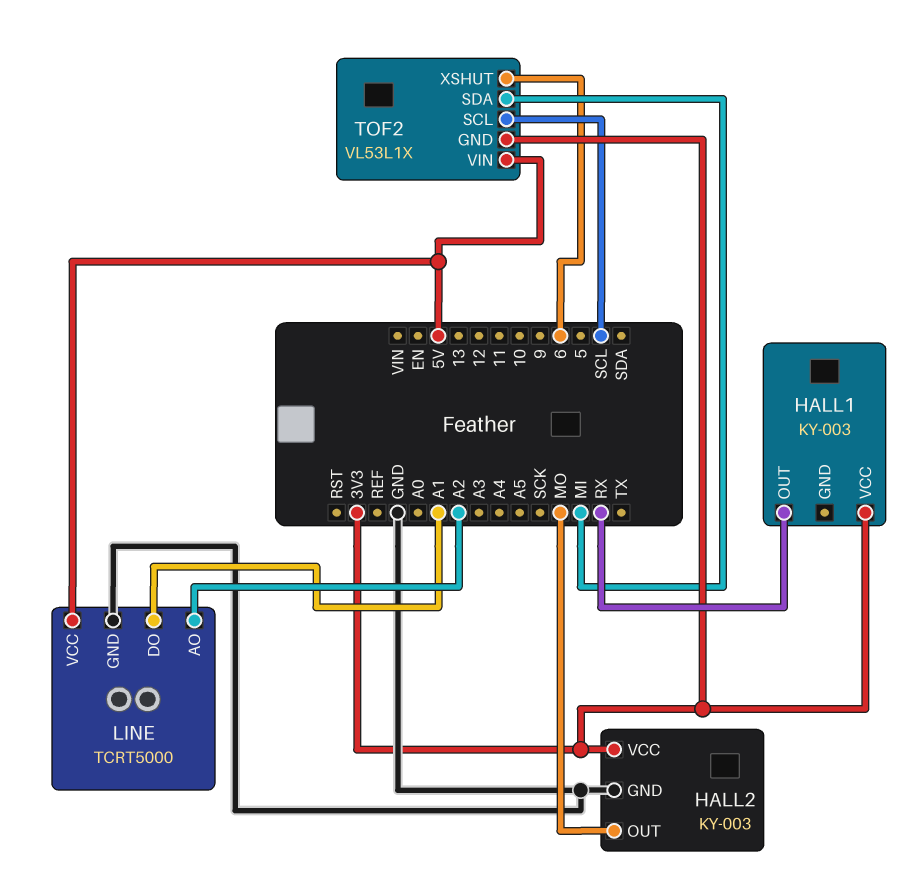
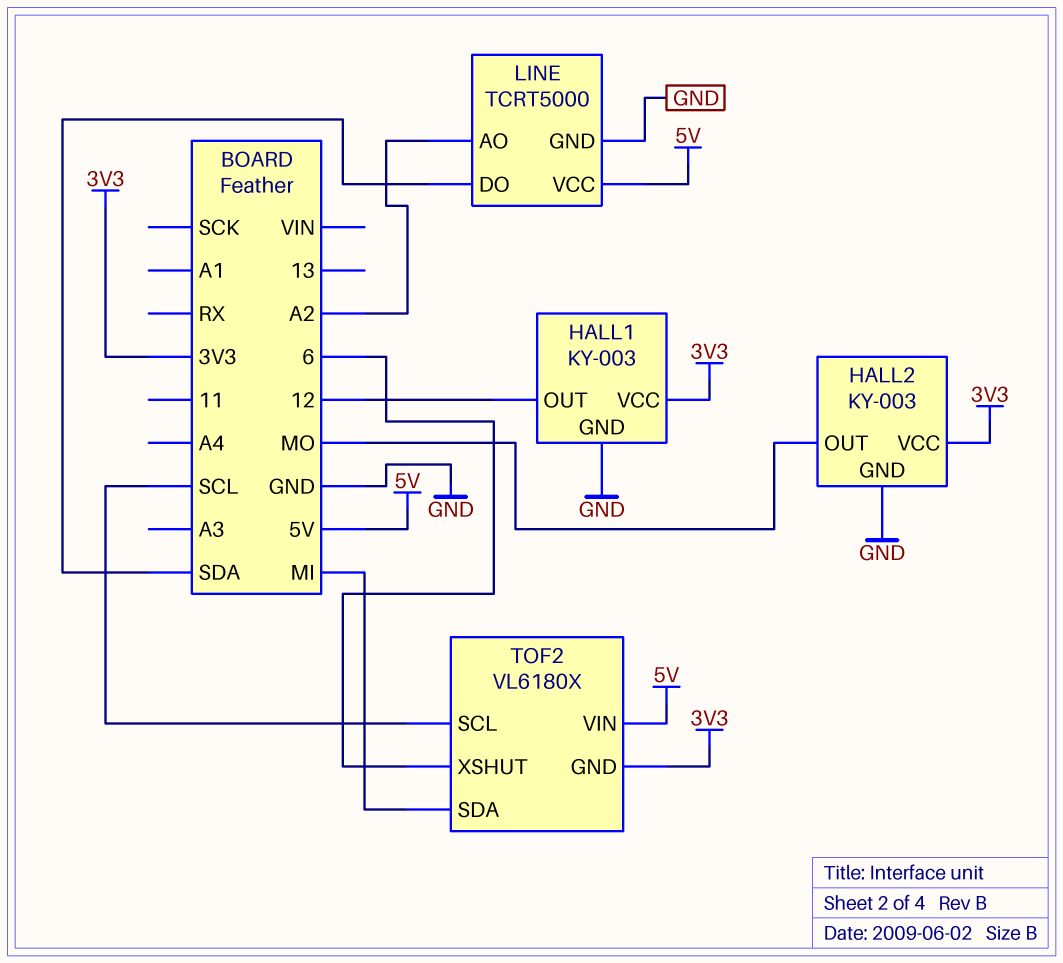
HALL1 pin GND: none -> GND
HALL1 pin OUT: RX -> 12
LINE pin DO: A1 -> SDA
TOF2: VL53L1X -> VL6180X

